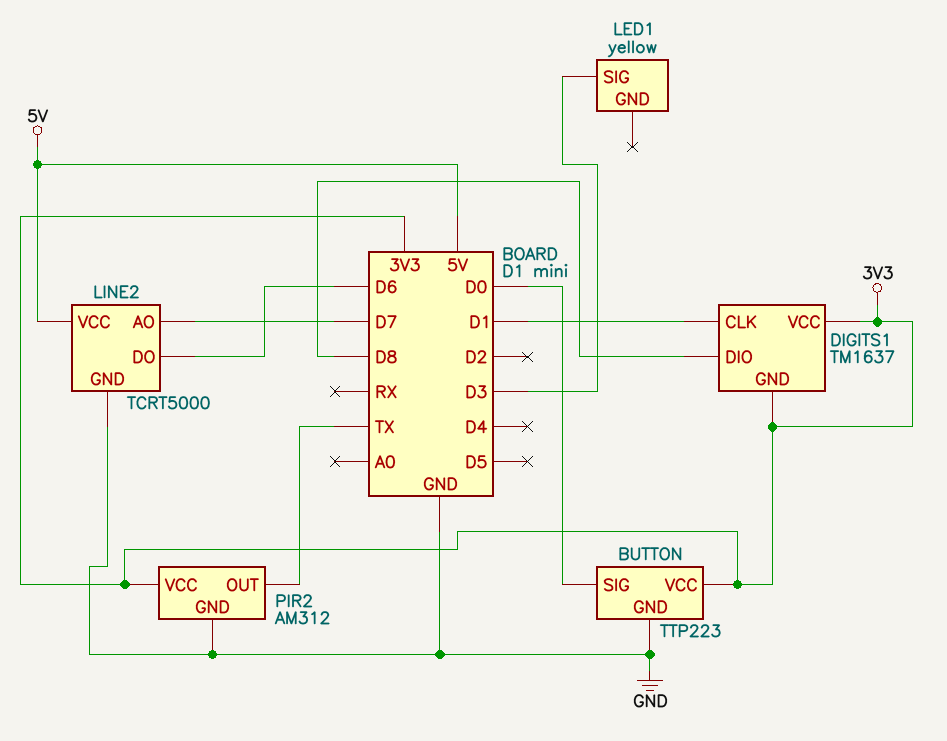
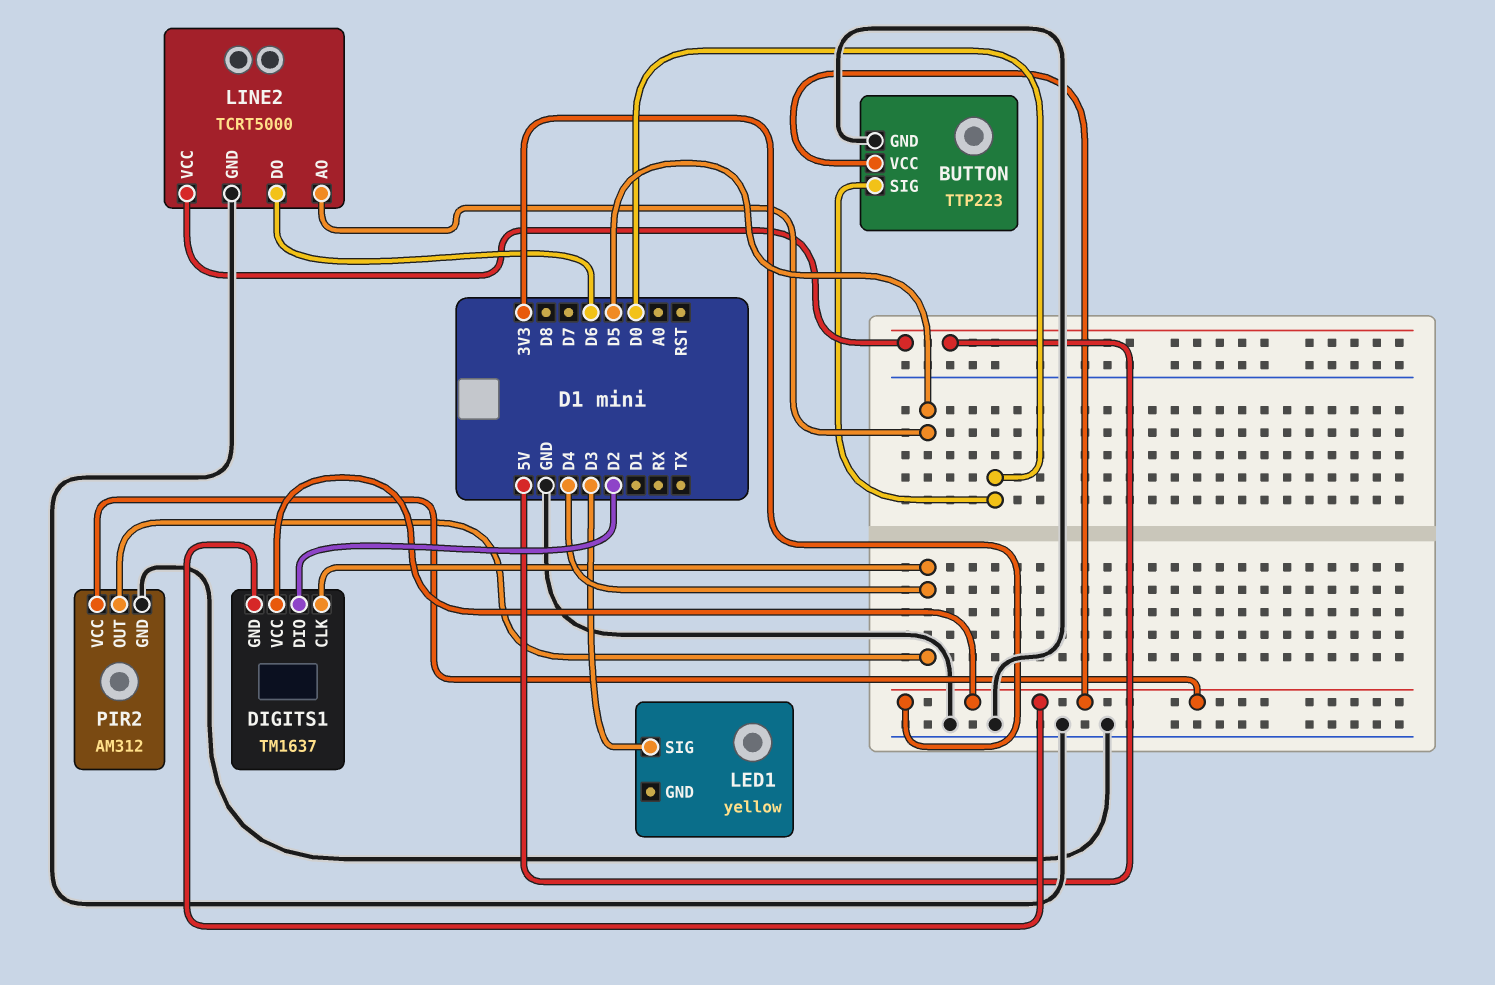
DIGITS1 pin CLK: D1 -> D4
DIGITS1 pin DIO: D8 -> D2
LINE2 pin AO: D7 -> D5
PIR2 pin OUT: TX -> D4

